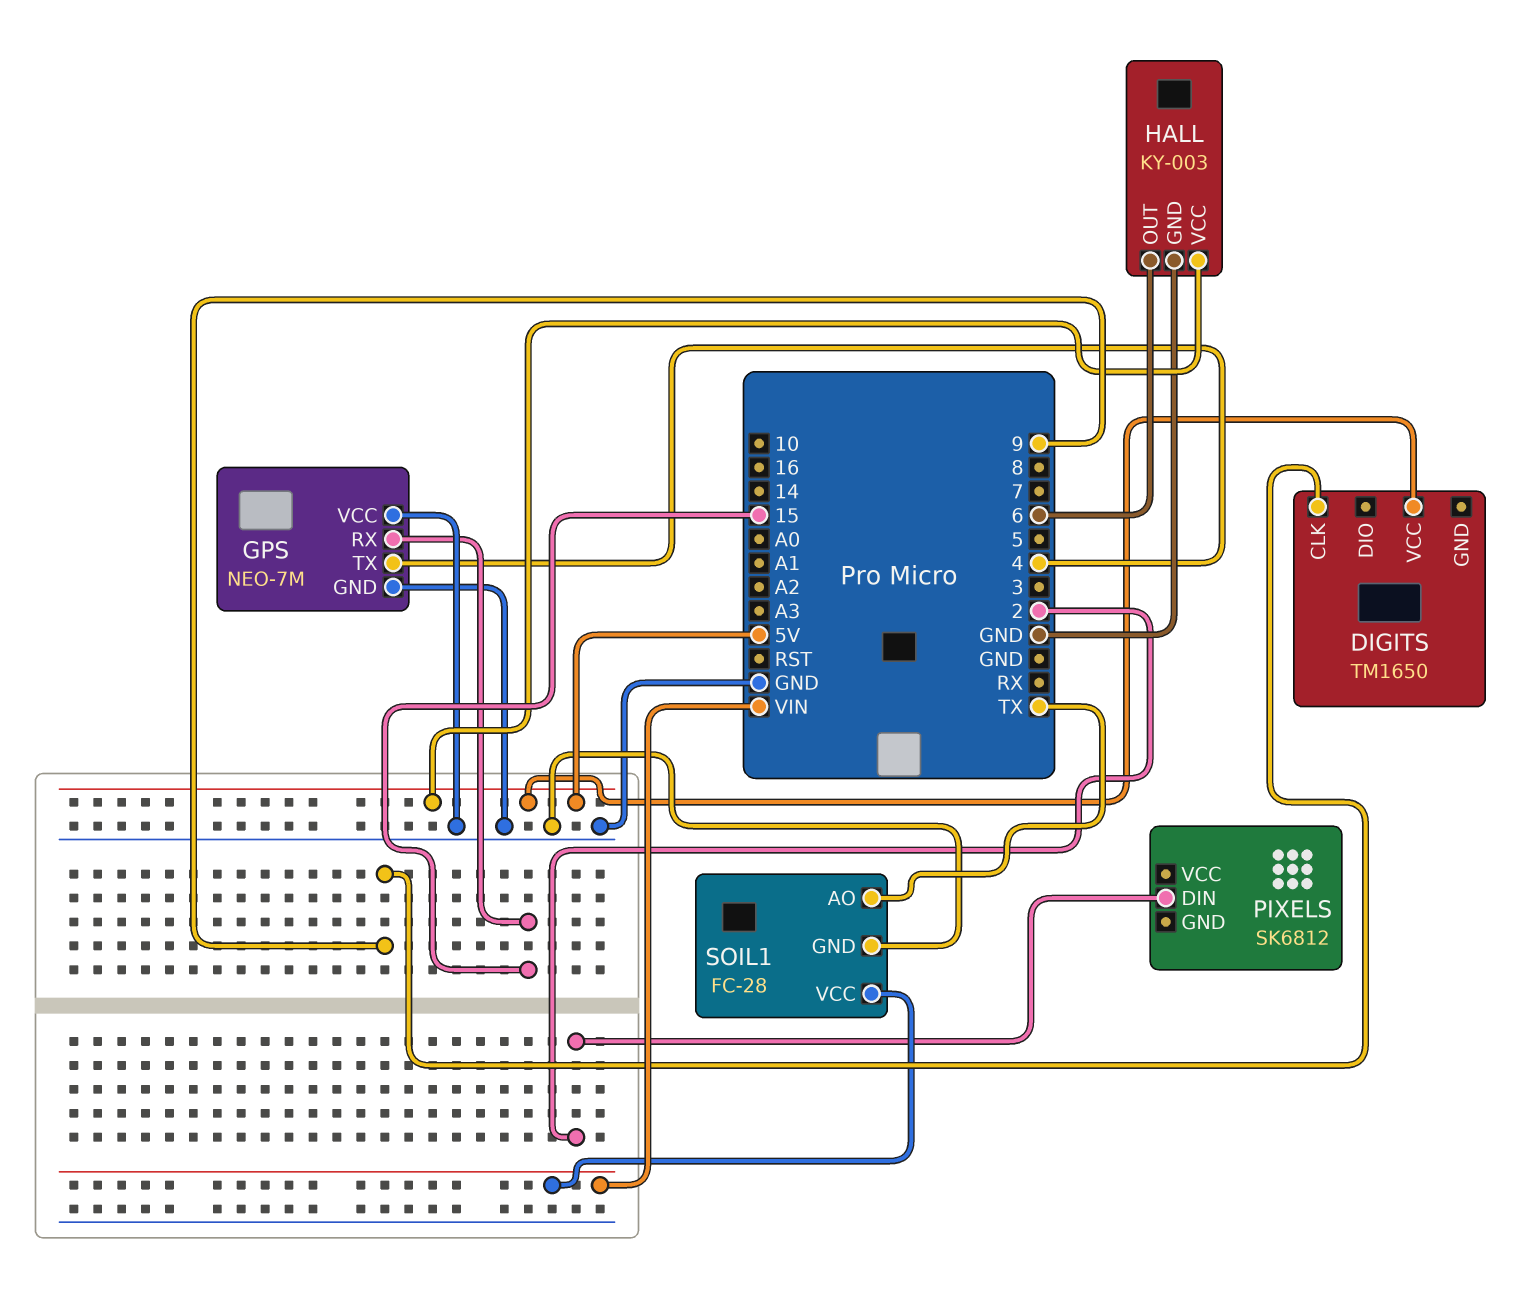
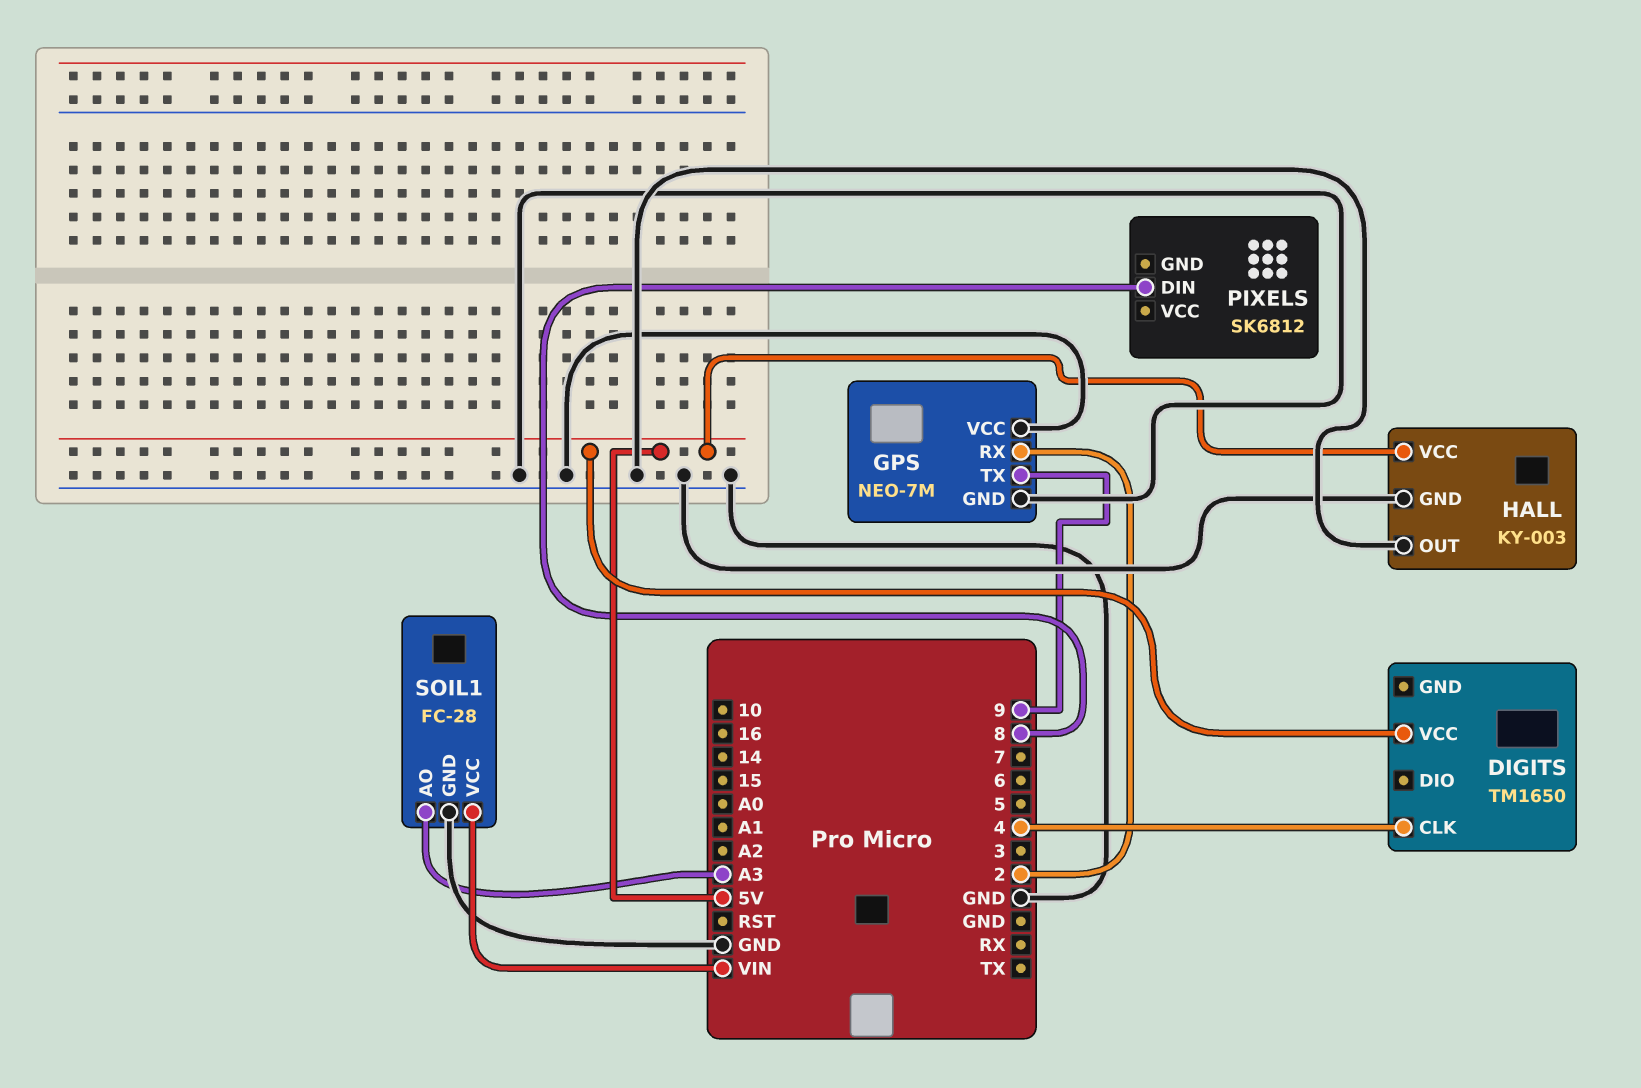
DIGITS pin CLK: 9 -> 4
GPS pin RX: 15 -> 2
GPS pin TX: 4 -> 9
HALL pin OUT: 6 -> GND
PIXELS pin DIN: 2 -> 8
SOIL1 pin AO: TX -> A3

